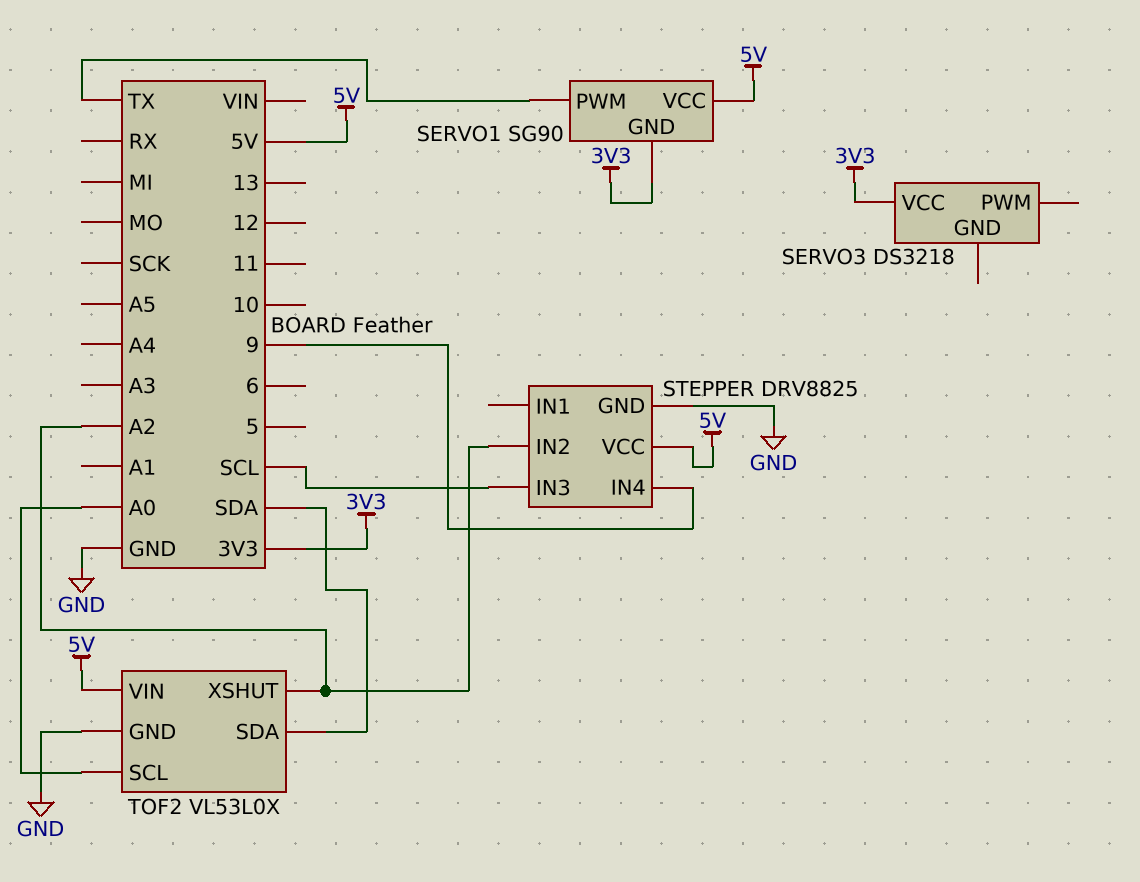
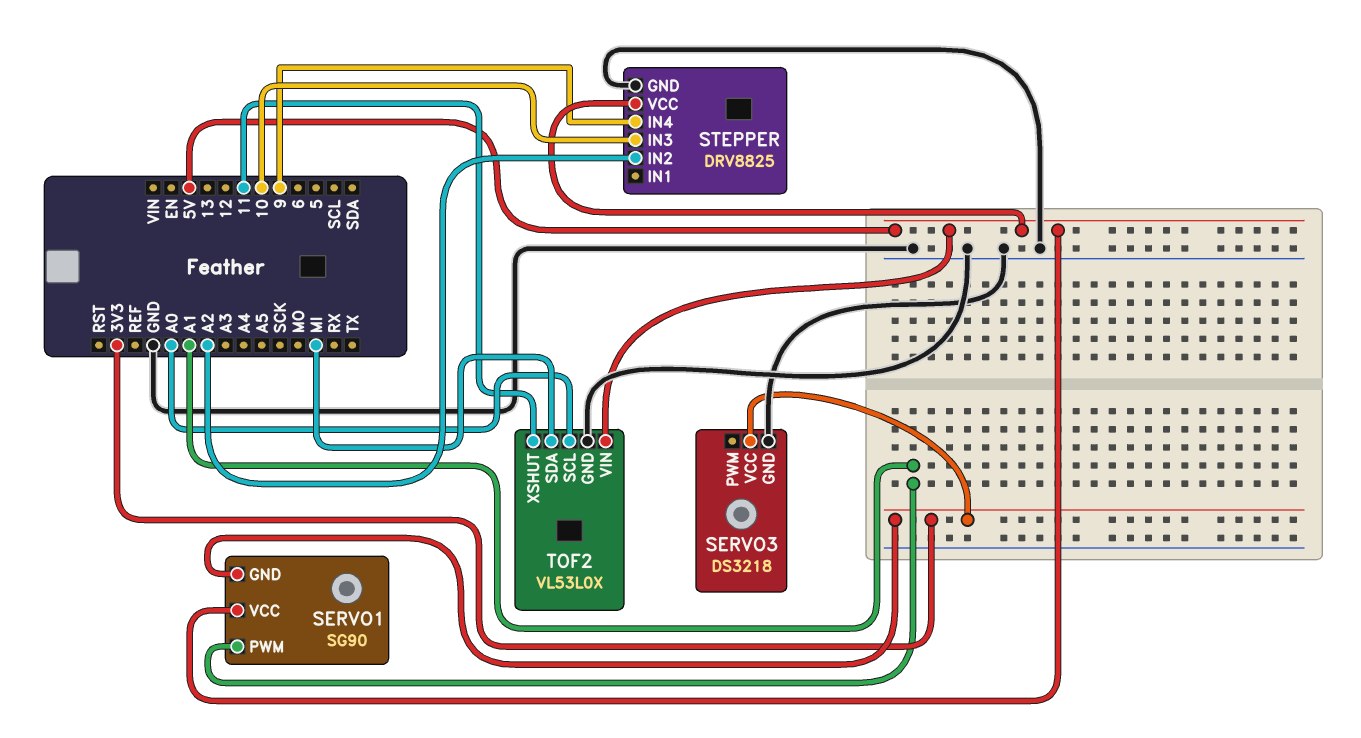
SERVO1 pin PWM: TX -> A1
SERVO3 pin GND: none -> GND
STEPPER pin IN3: SCL -> 10
TOF2 pin SDA: SDA -> MI
TOF2 pin XSHUT: A2 -> 11

